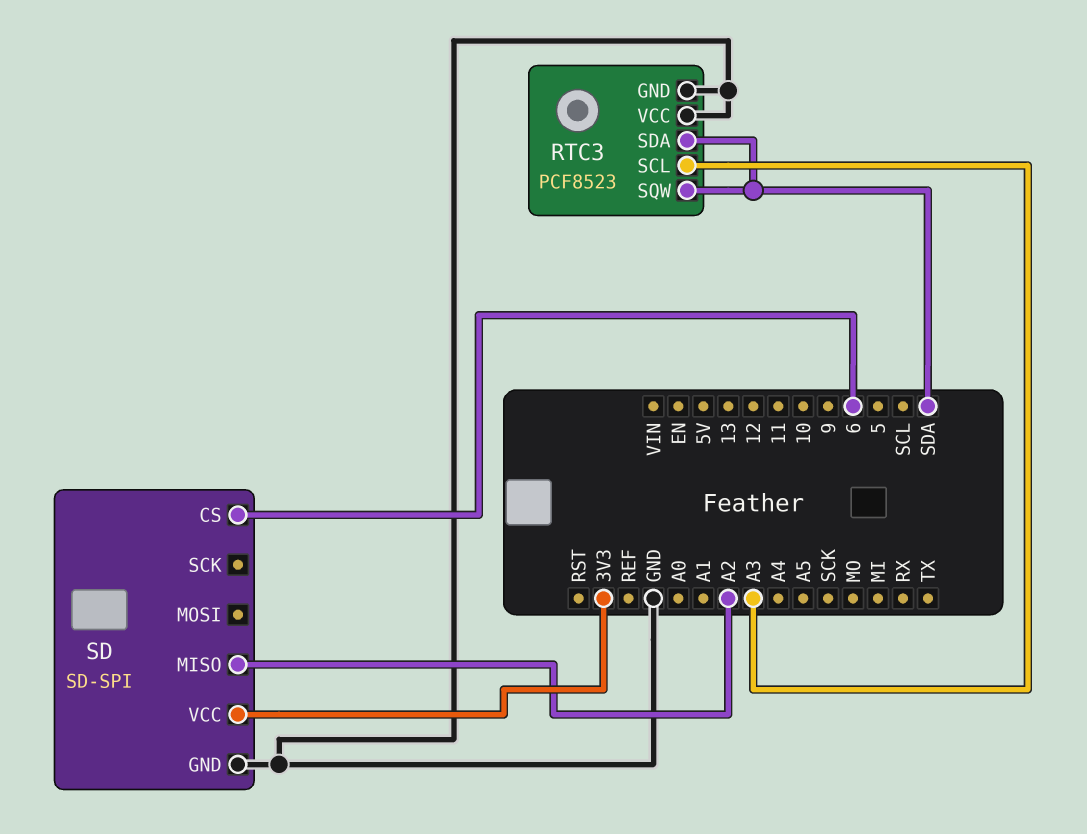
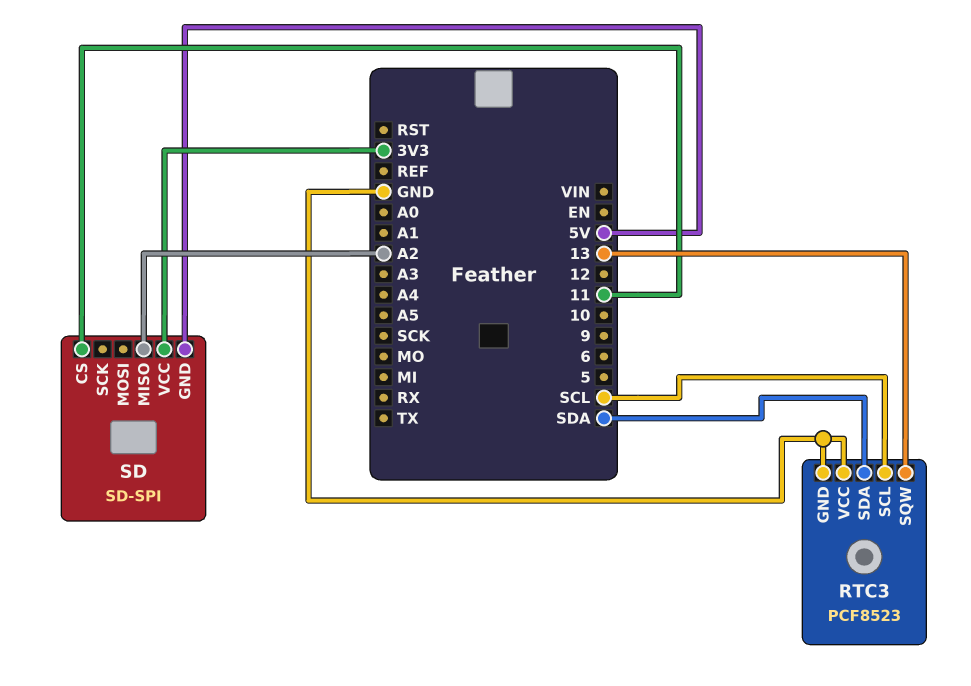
RTC3 pin SCL: A3 -> SCL
RTC3 pin SQW: SDA -> 13
SD pin CS: 6 -> 11
SD pin GND: GND -> 5V

